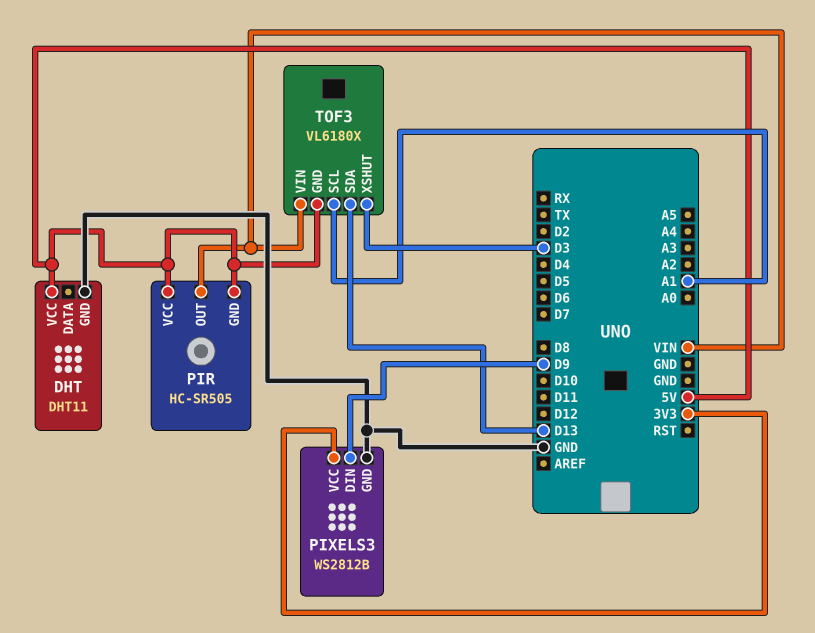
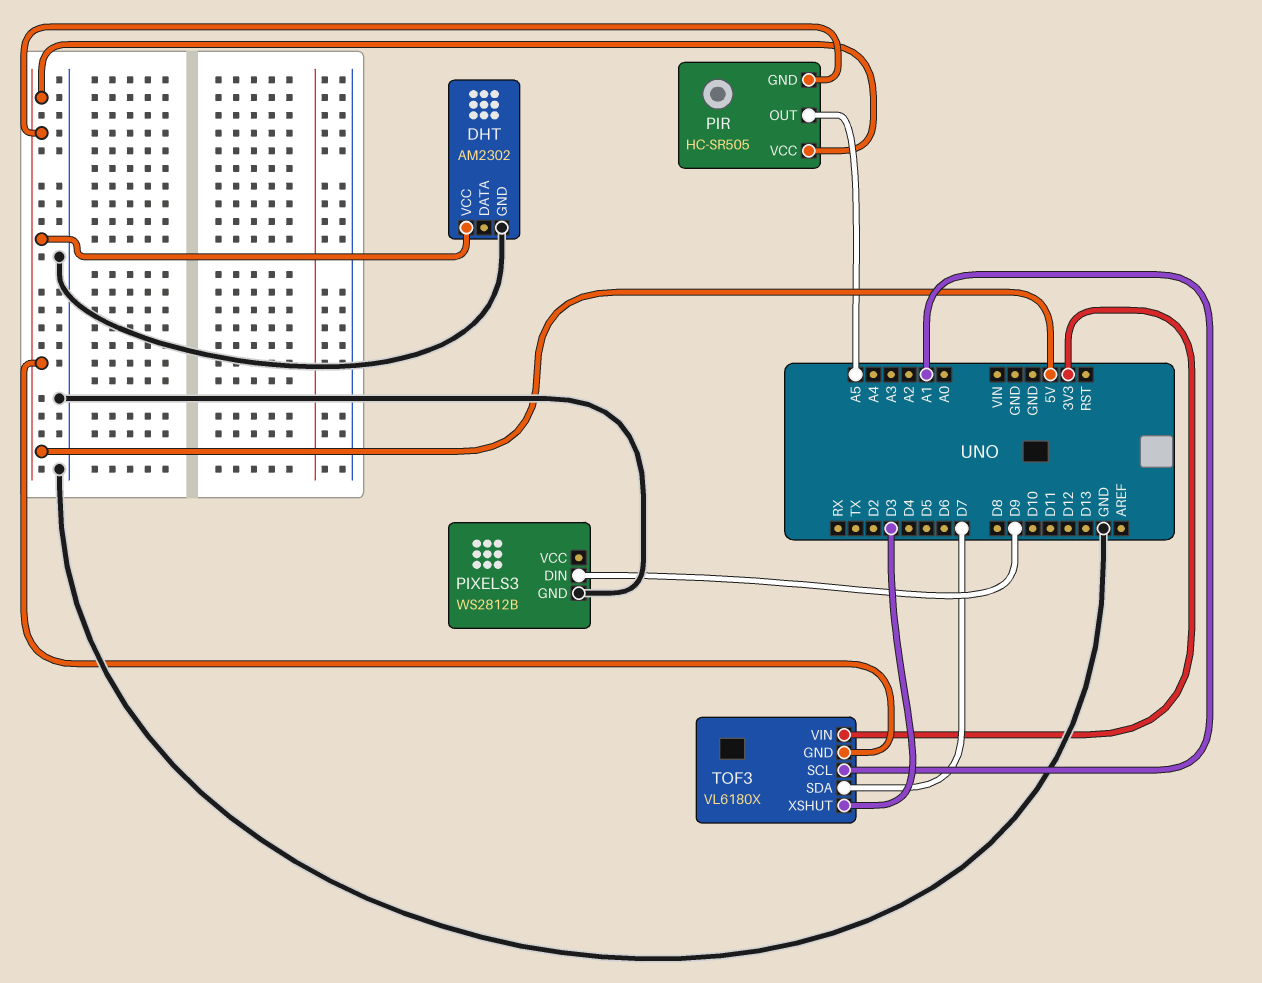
DHT: DHT11 -> AM2302
PIR pin OUT: VIN -> A5
PIXELS3 pin VCC: 3V3 -> none
TOF3 pin SDA: D13 -> D7
TOF3 pin VIN: VIN -> 3V3

